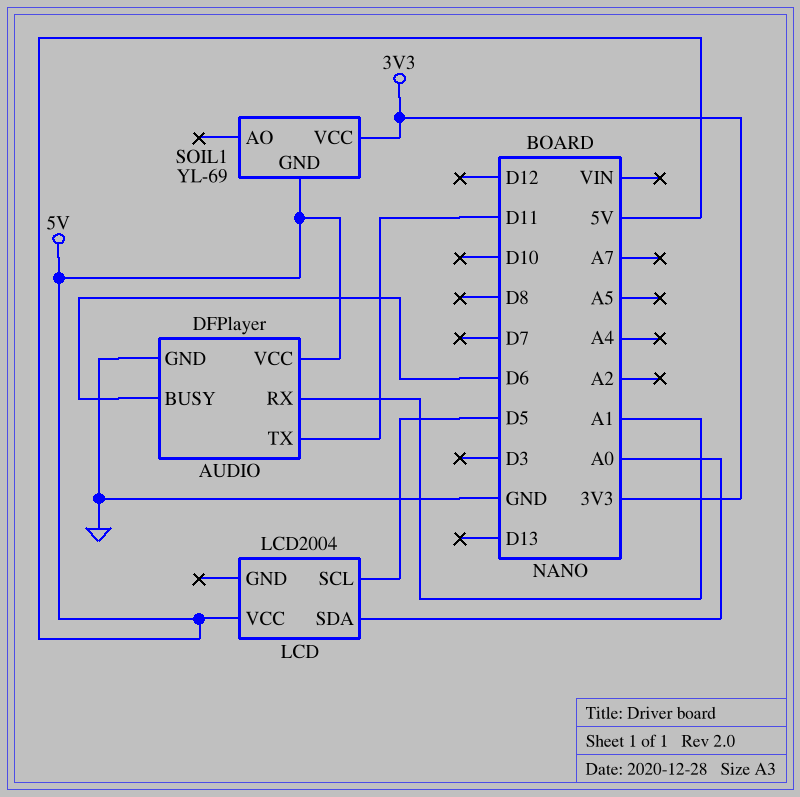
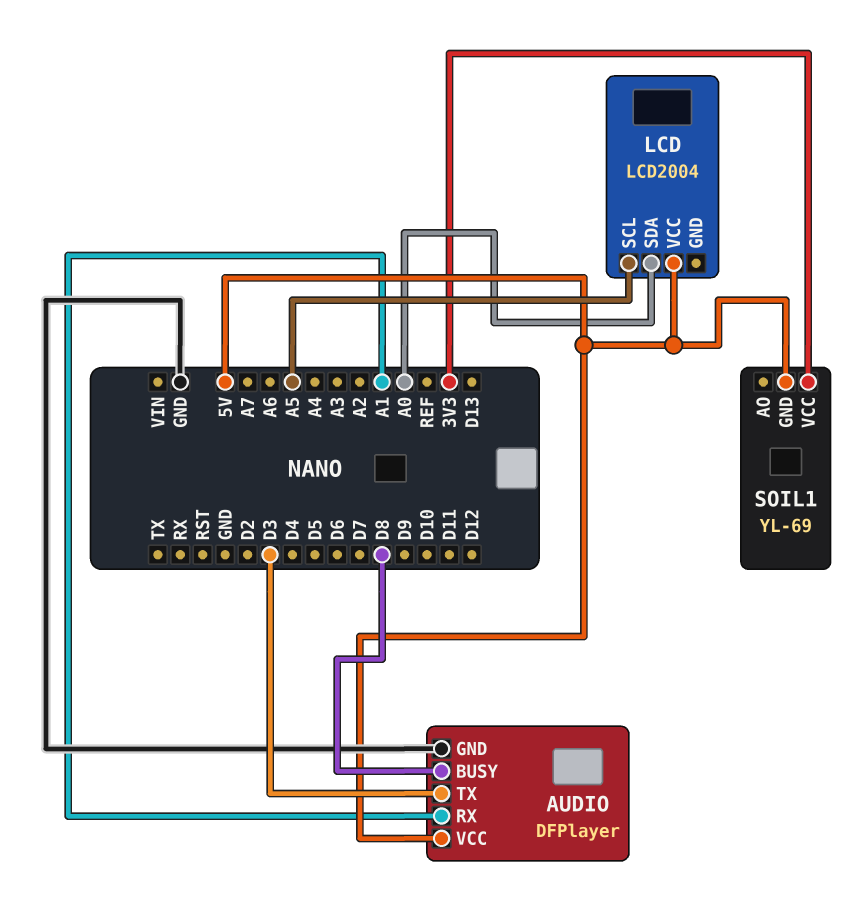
AUDIO pin BUSY: D6 -> D8
AUDIO pin TX: D11 -> D3
LCD pin SCL: D5 -> A5

